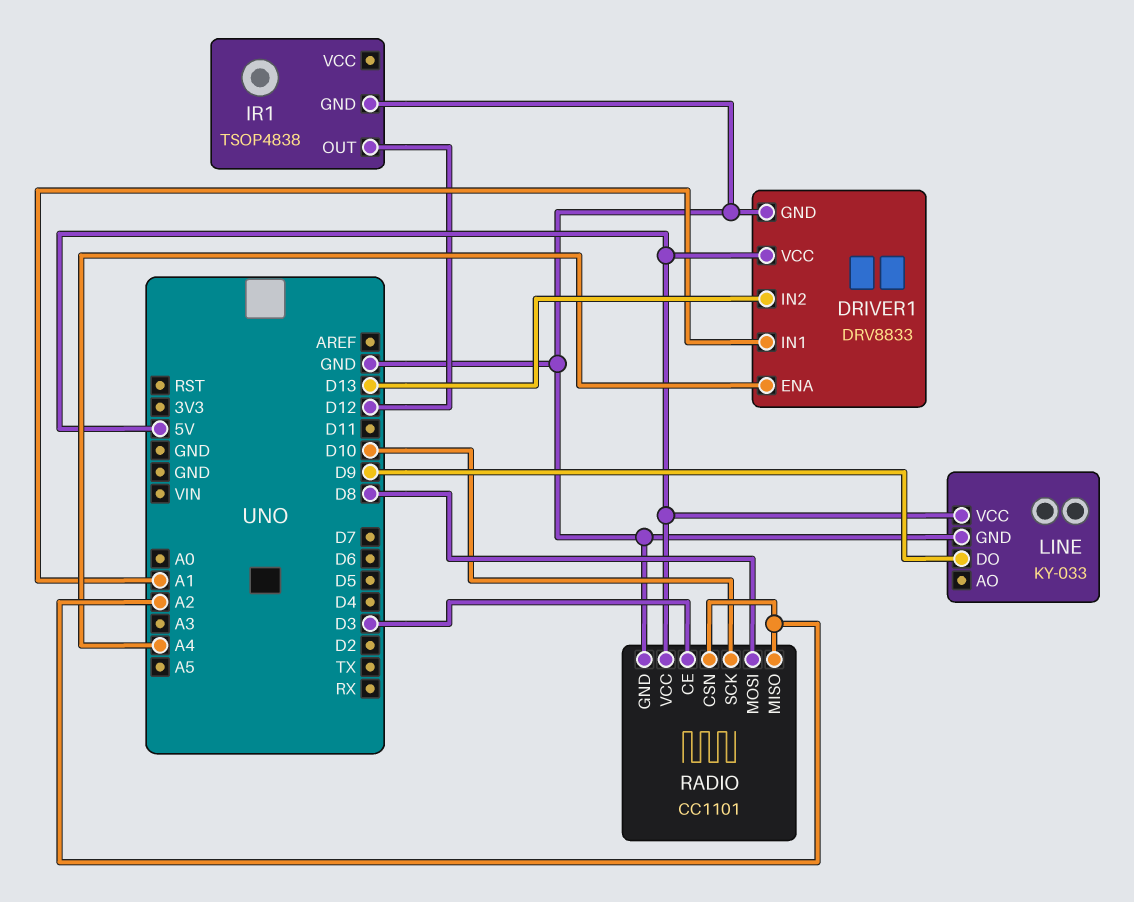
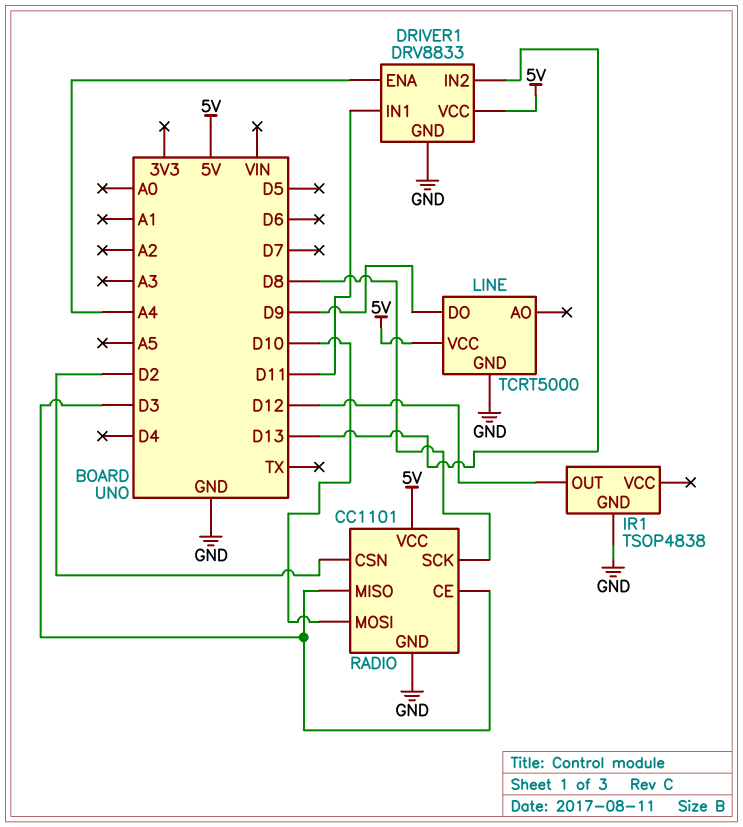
DRIVER1 pin IN1: A1 -> D11
LINE: KY-033 -> TCRT5000
RADIO pin CSN: A2 -> D2
RADIO pin MISO: A2 -> D3
RADIO pin MOSI: D8 -> D10
RADIO pin SCK: D10 -> D8

